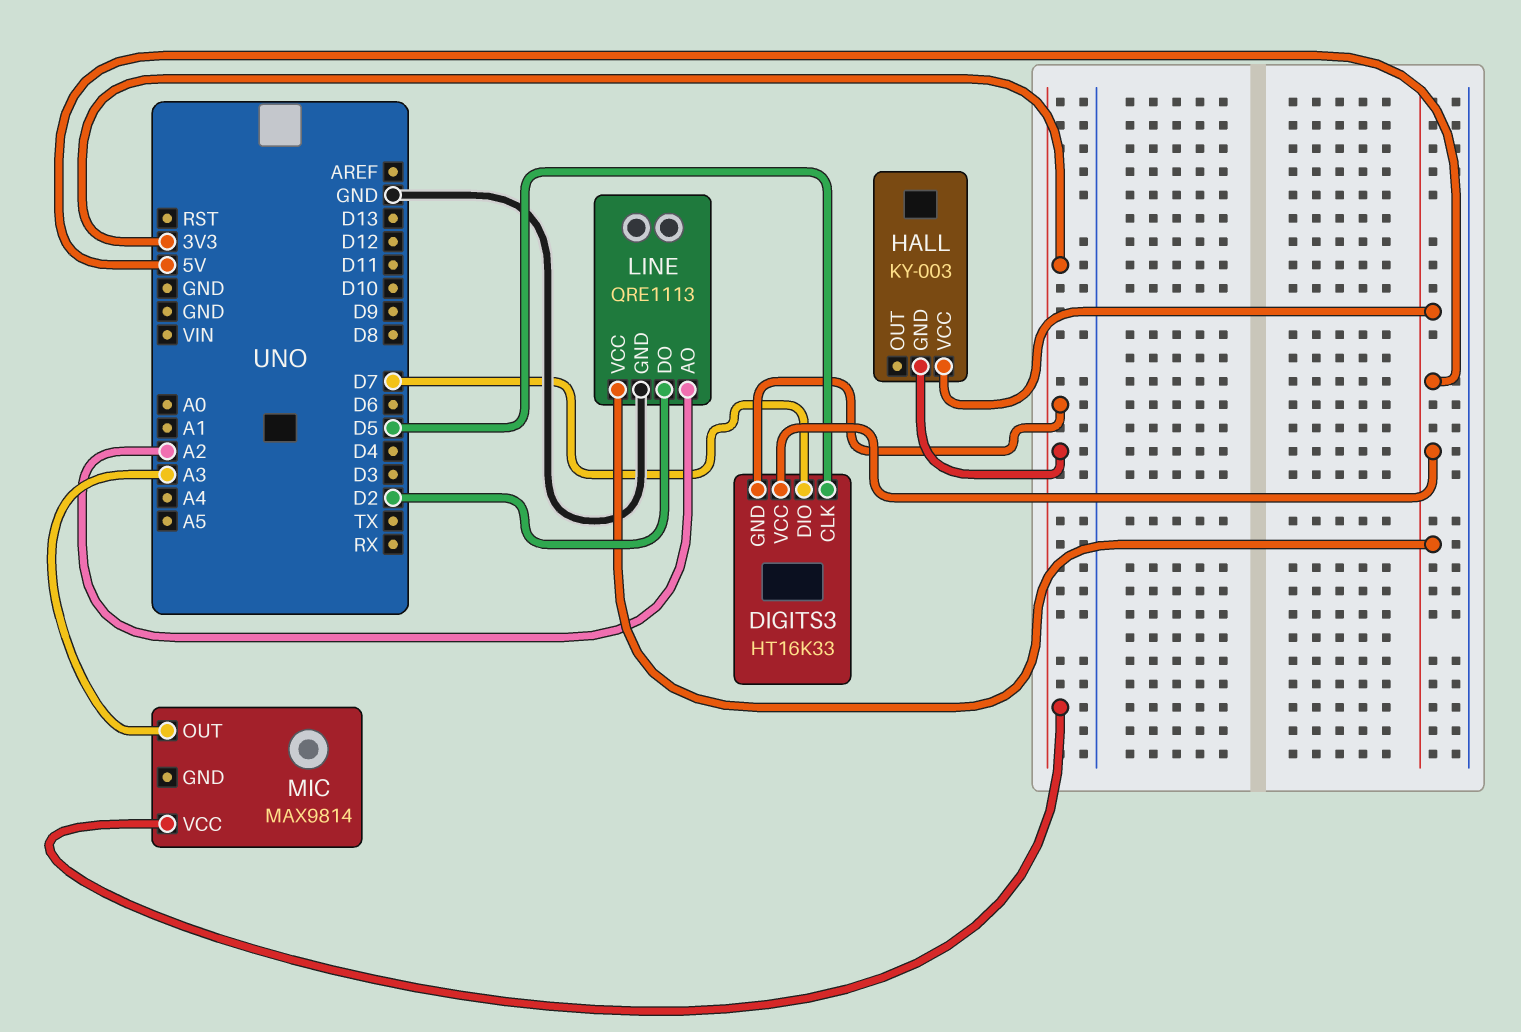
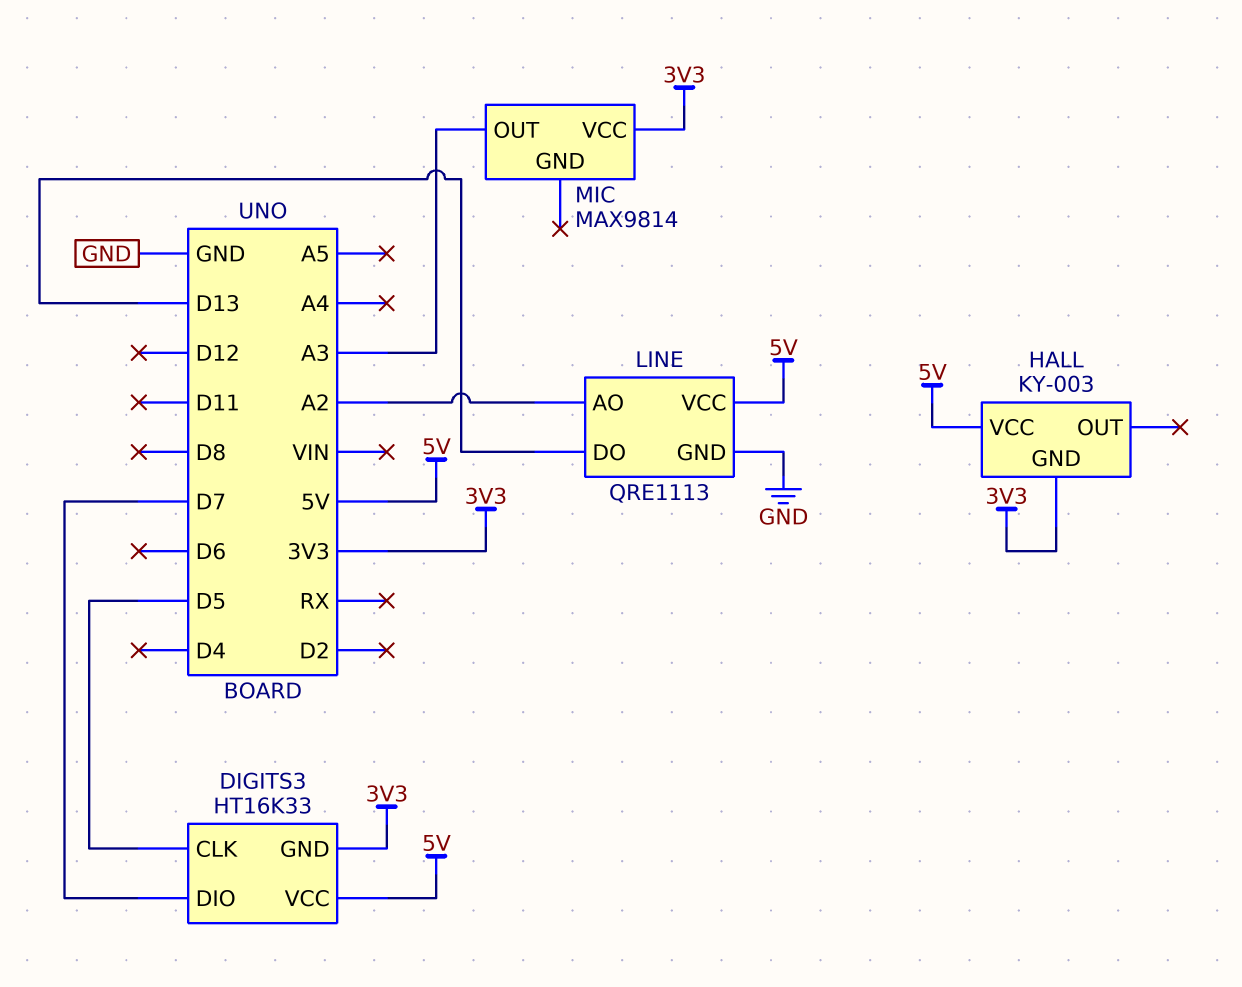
LINE pin DO: D2 -> D13

